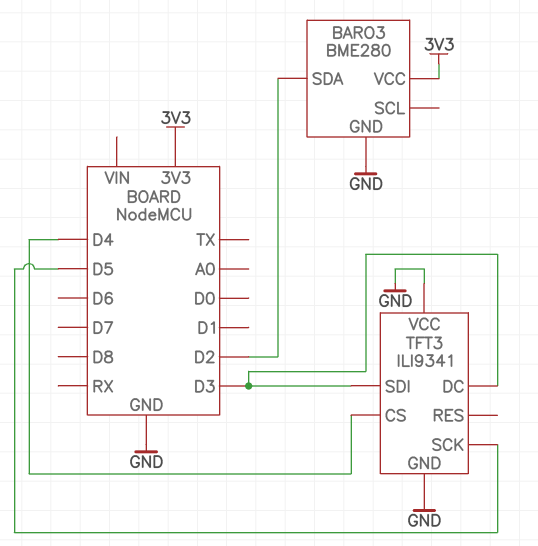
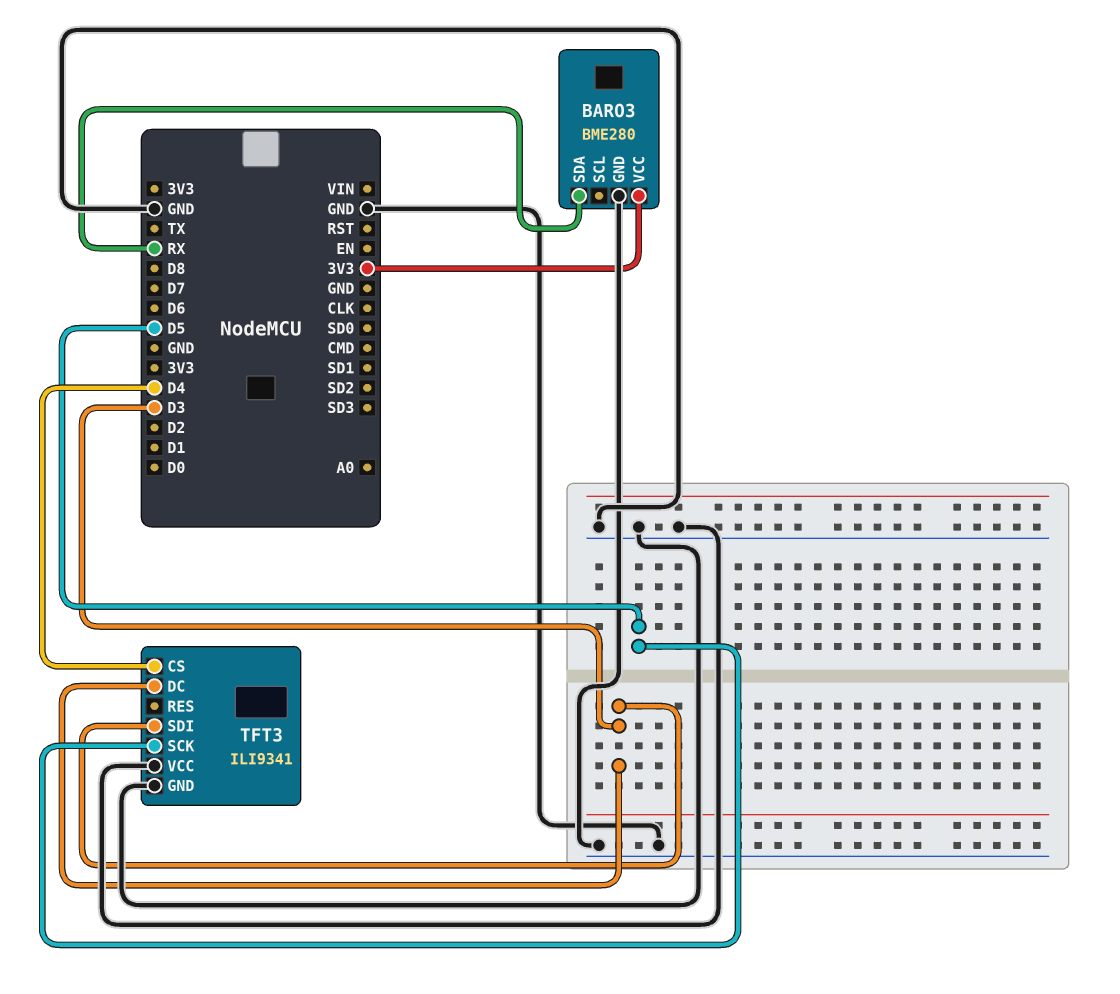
BARO3 pin SDA: D2 -> RX

